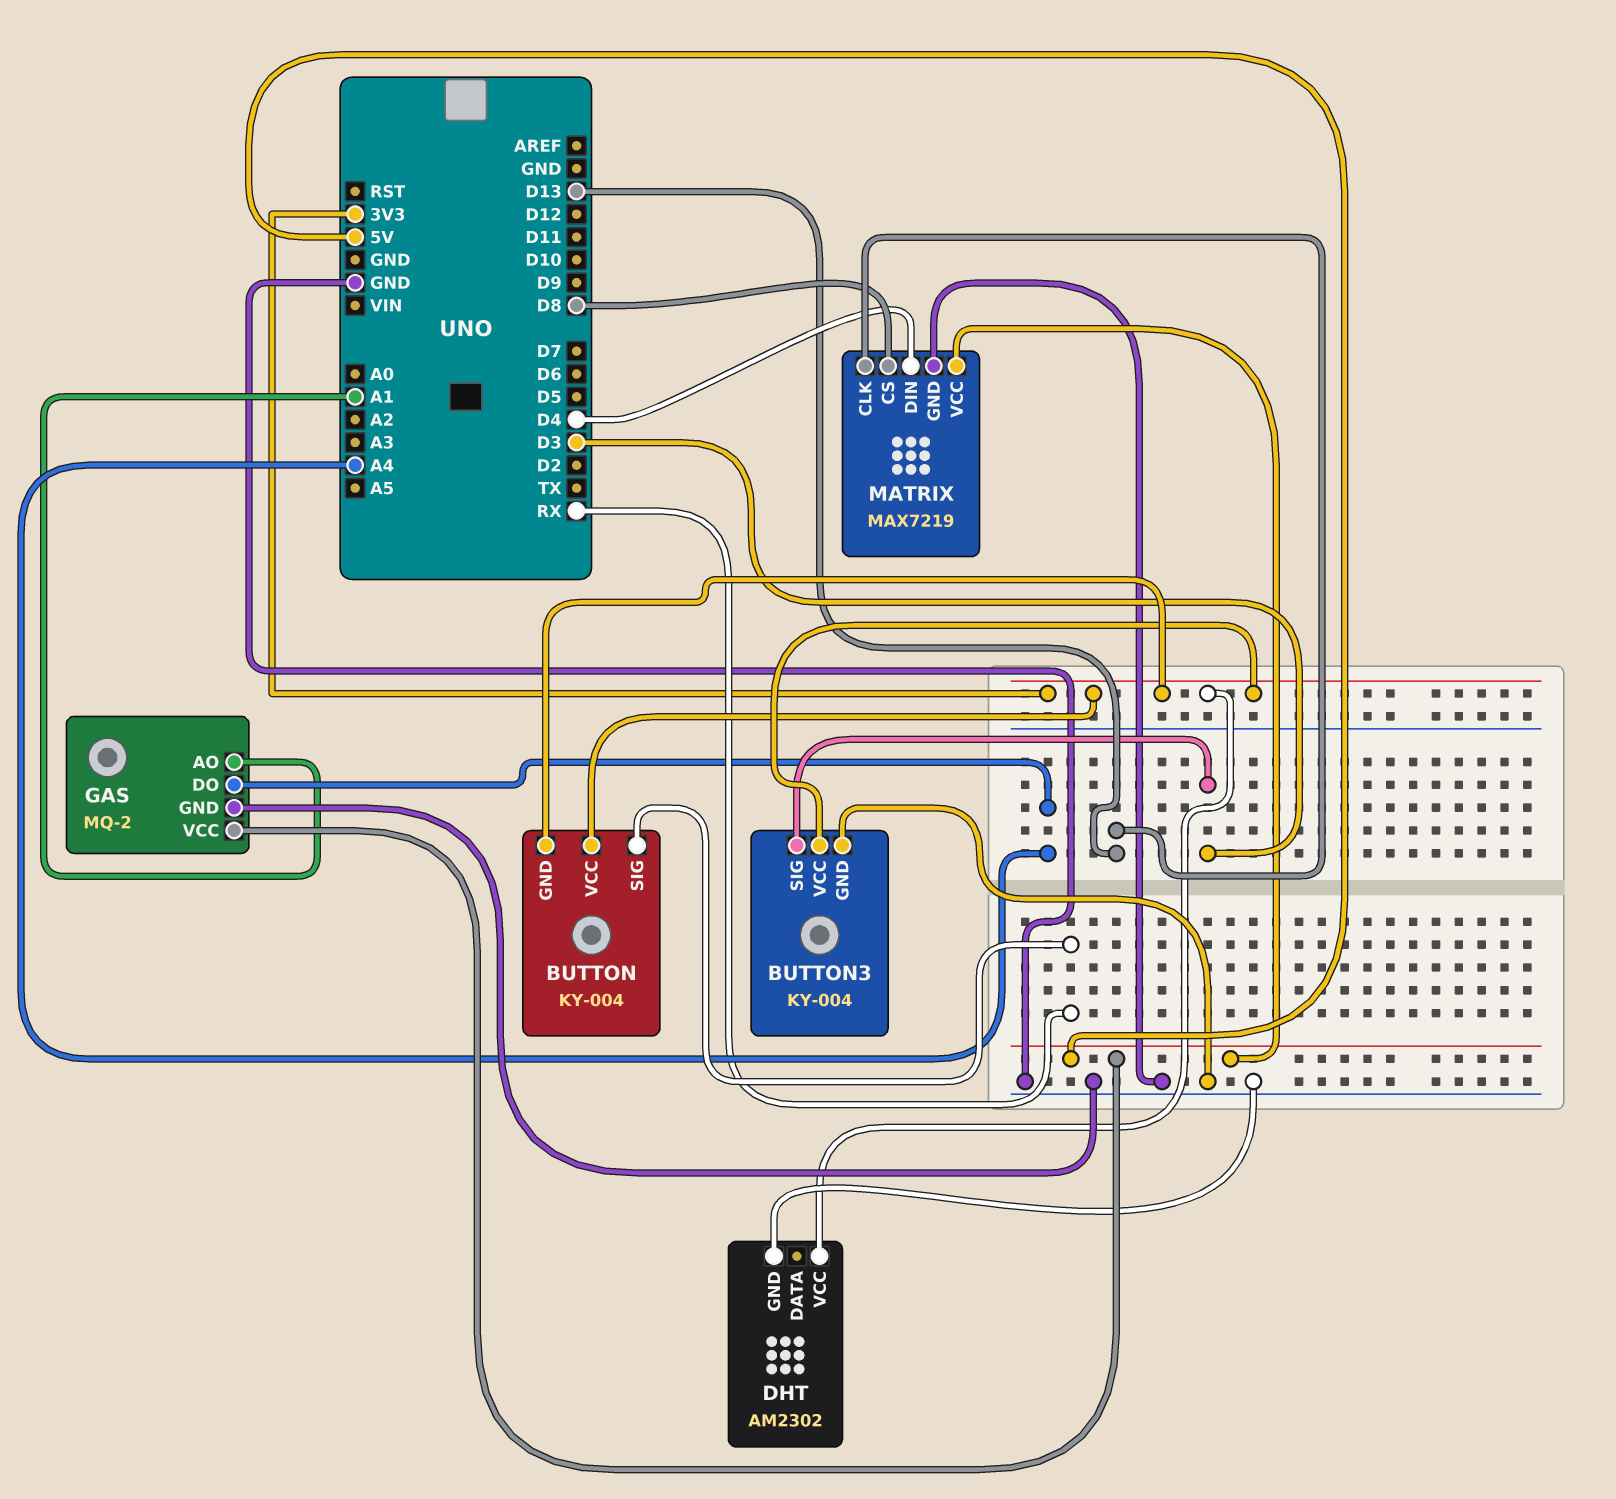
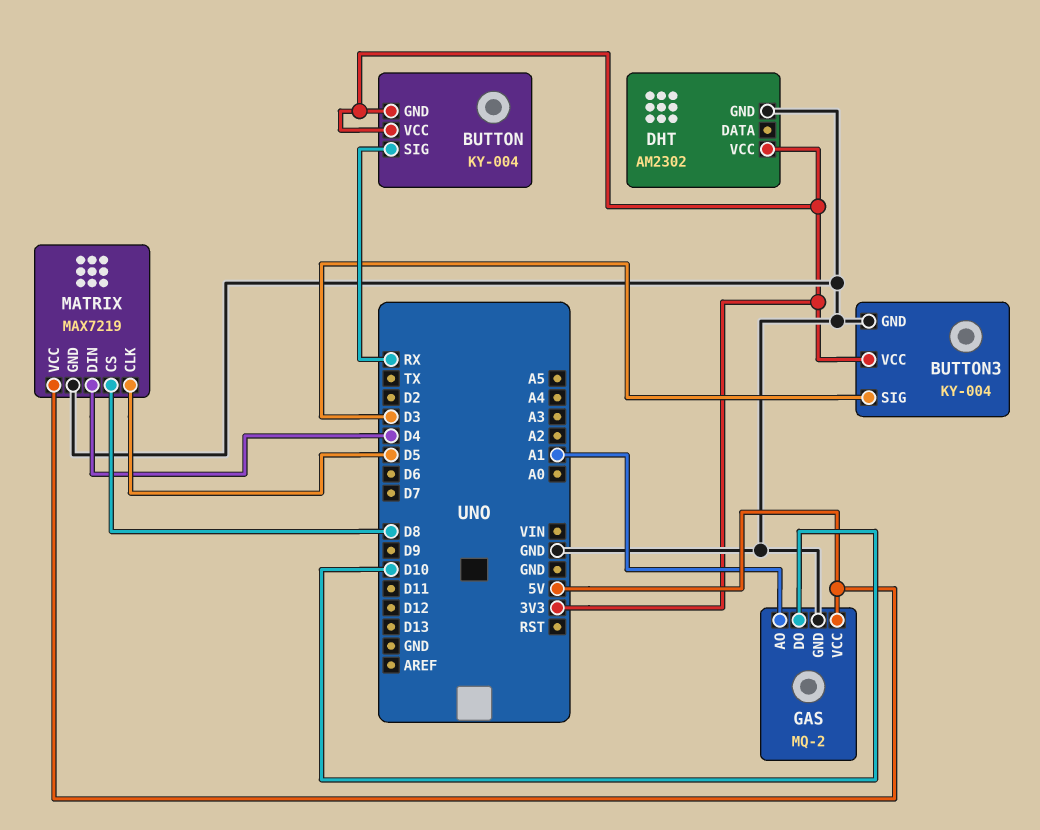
GAS pin DO: A4 -> D10
MATRIX pin CLK: D13 -> D5

